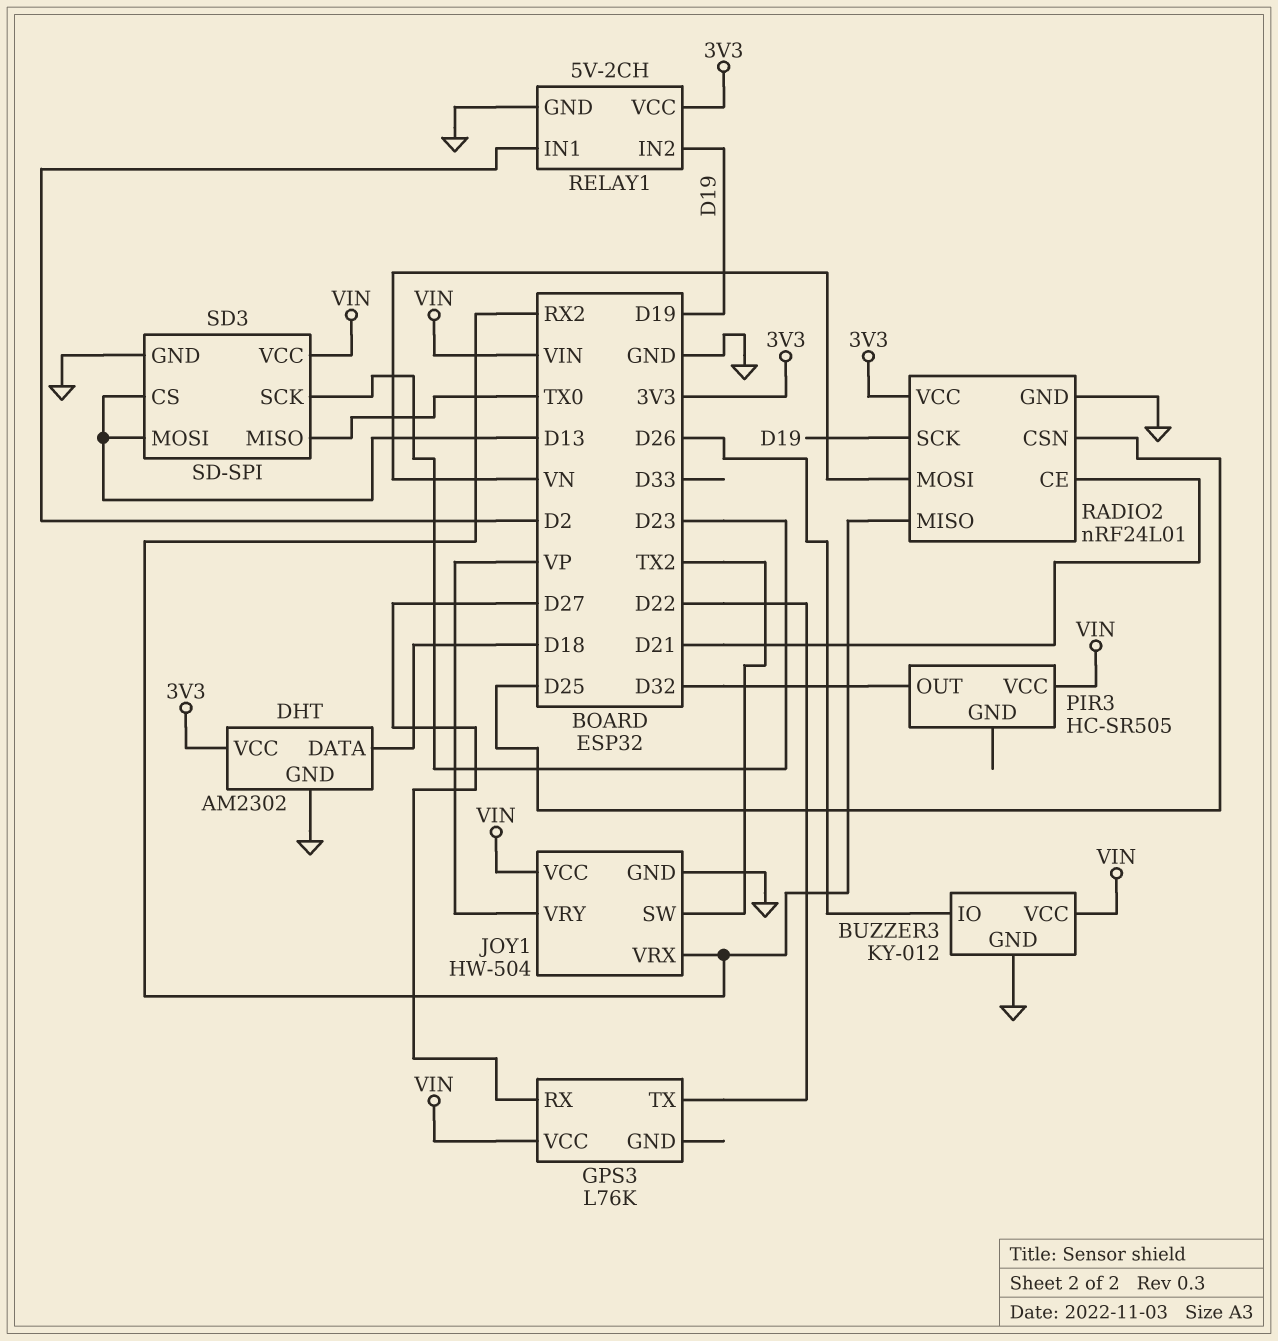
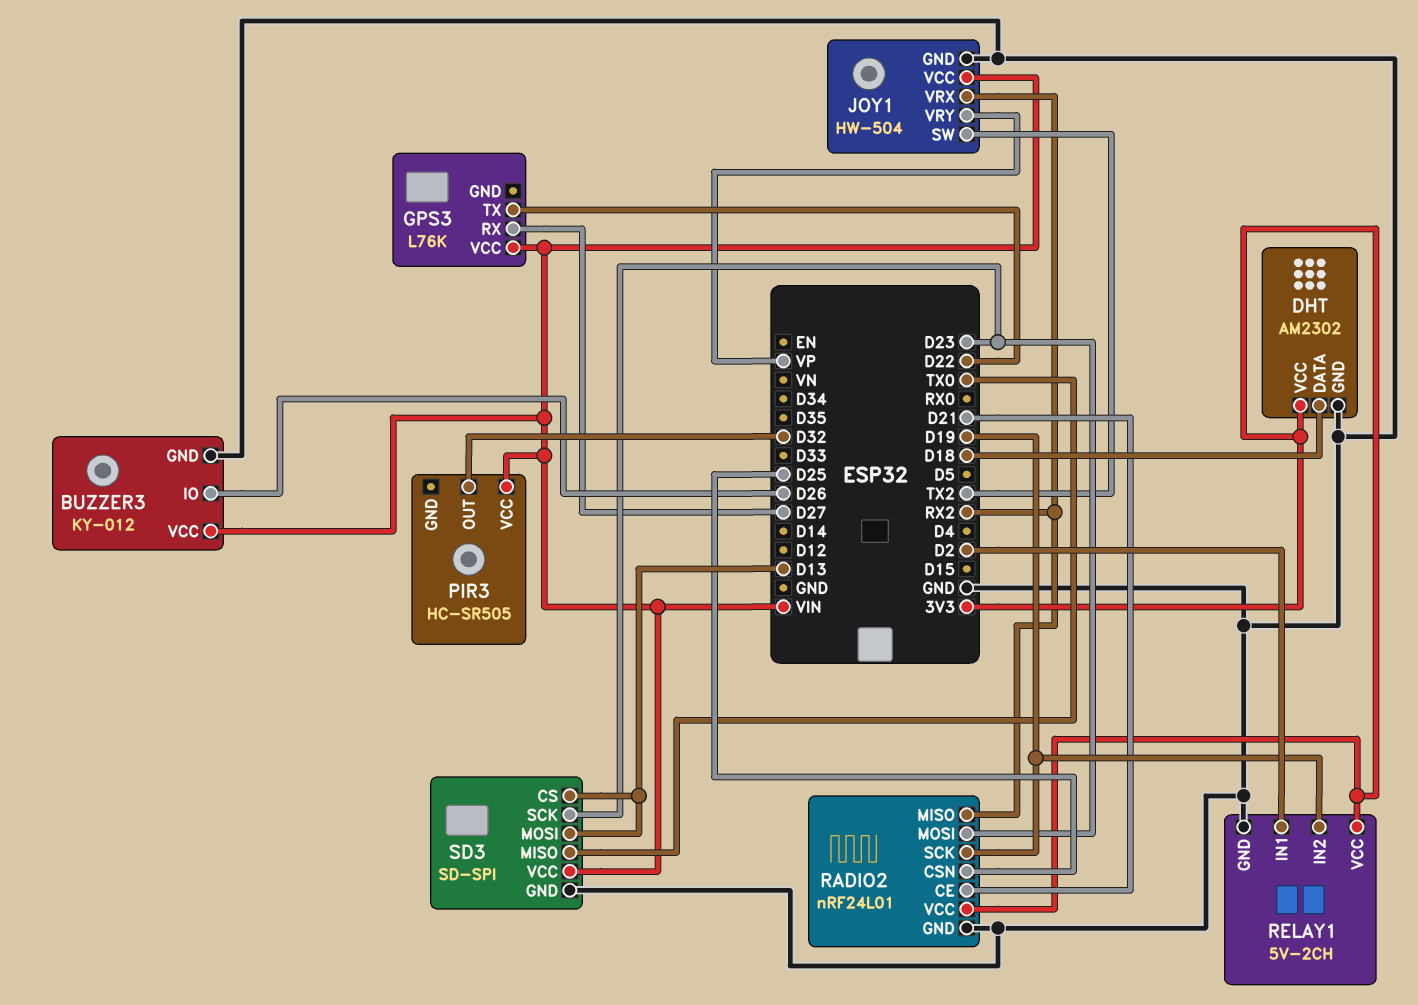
RADIO2 pin MOSI: VN -> D23

